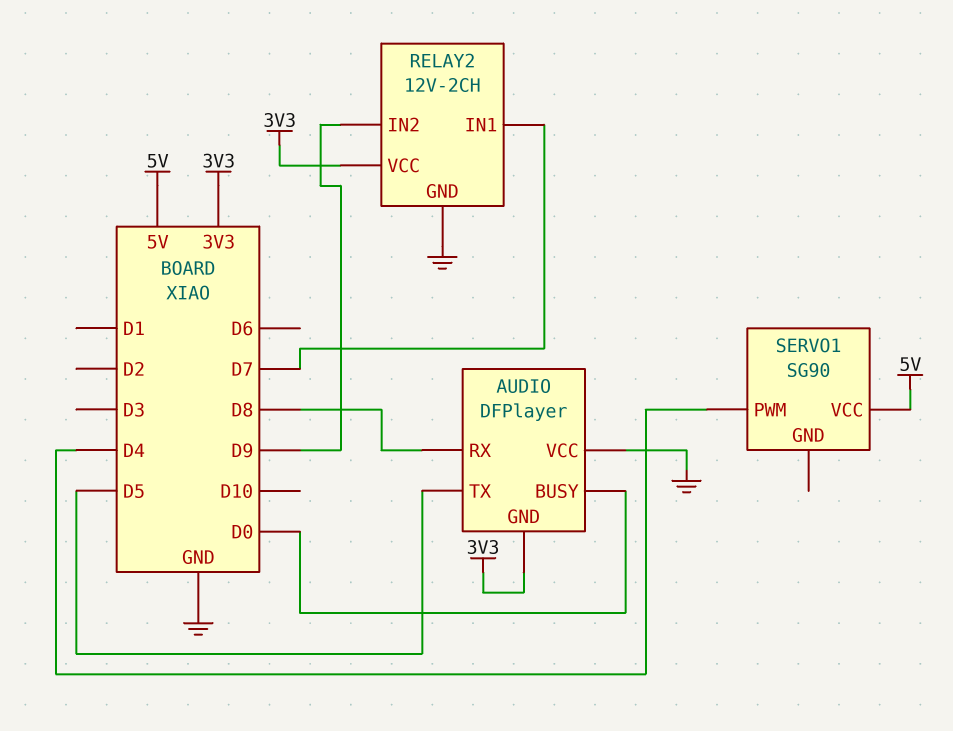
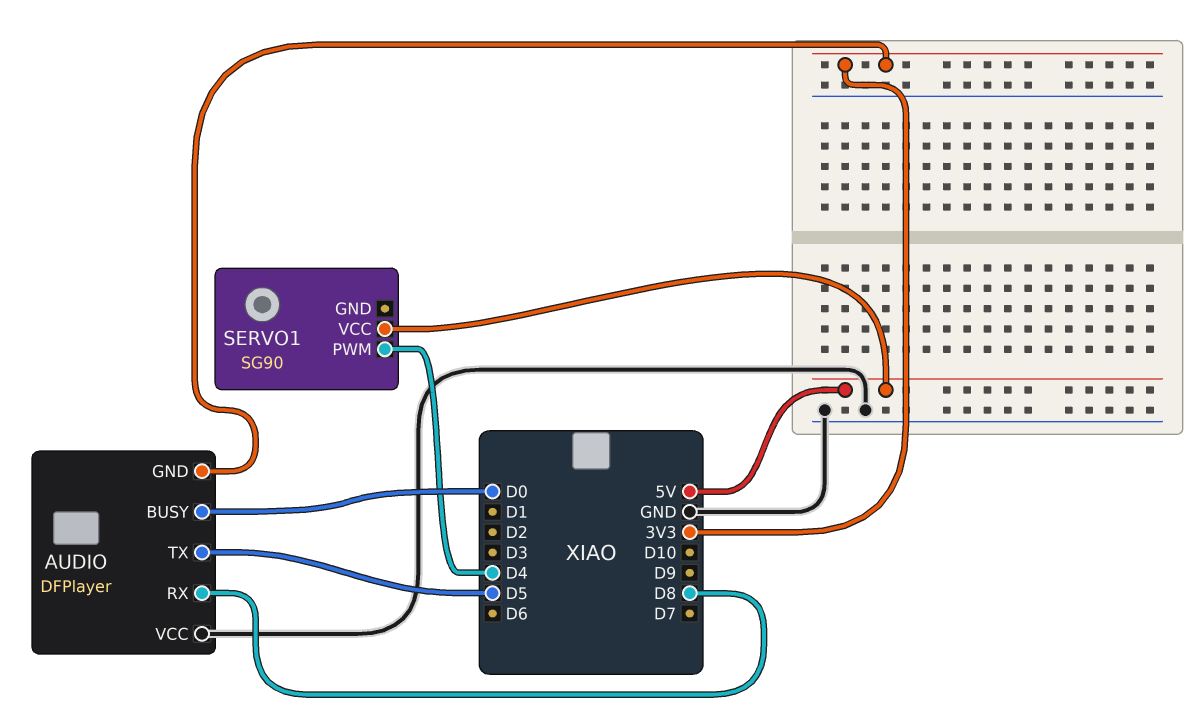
RELAY2: 12V-2CH -> none
RELAY2 pin GND: GND -> none
RELAY2 pin IN1: D7 -> none
RELAY2 pin IN2: D9 -> none
RELAY2 pin VCC: 3V3 -> none

